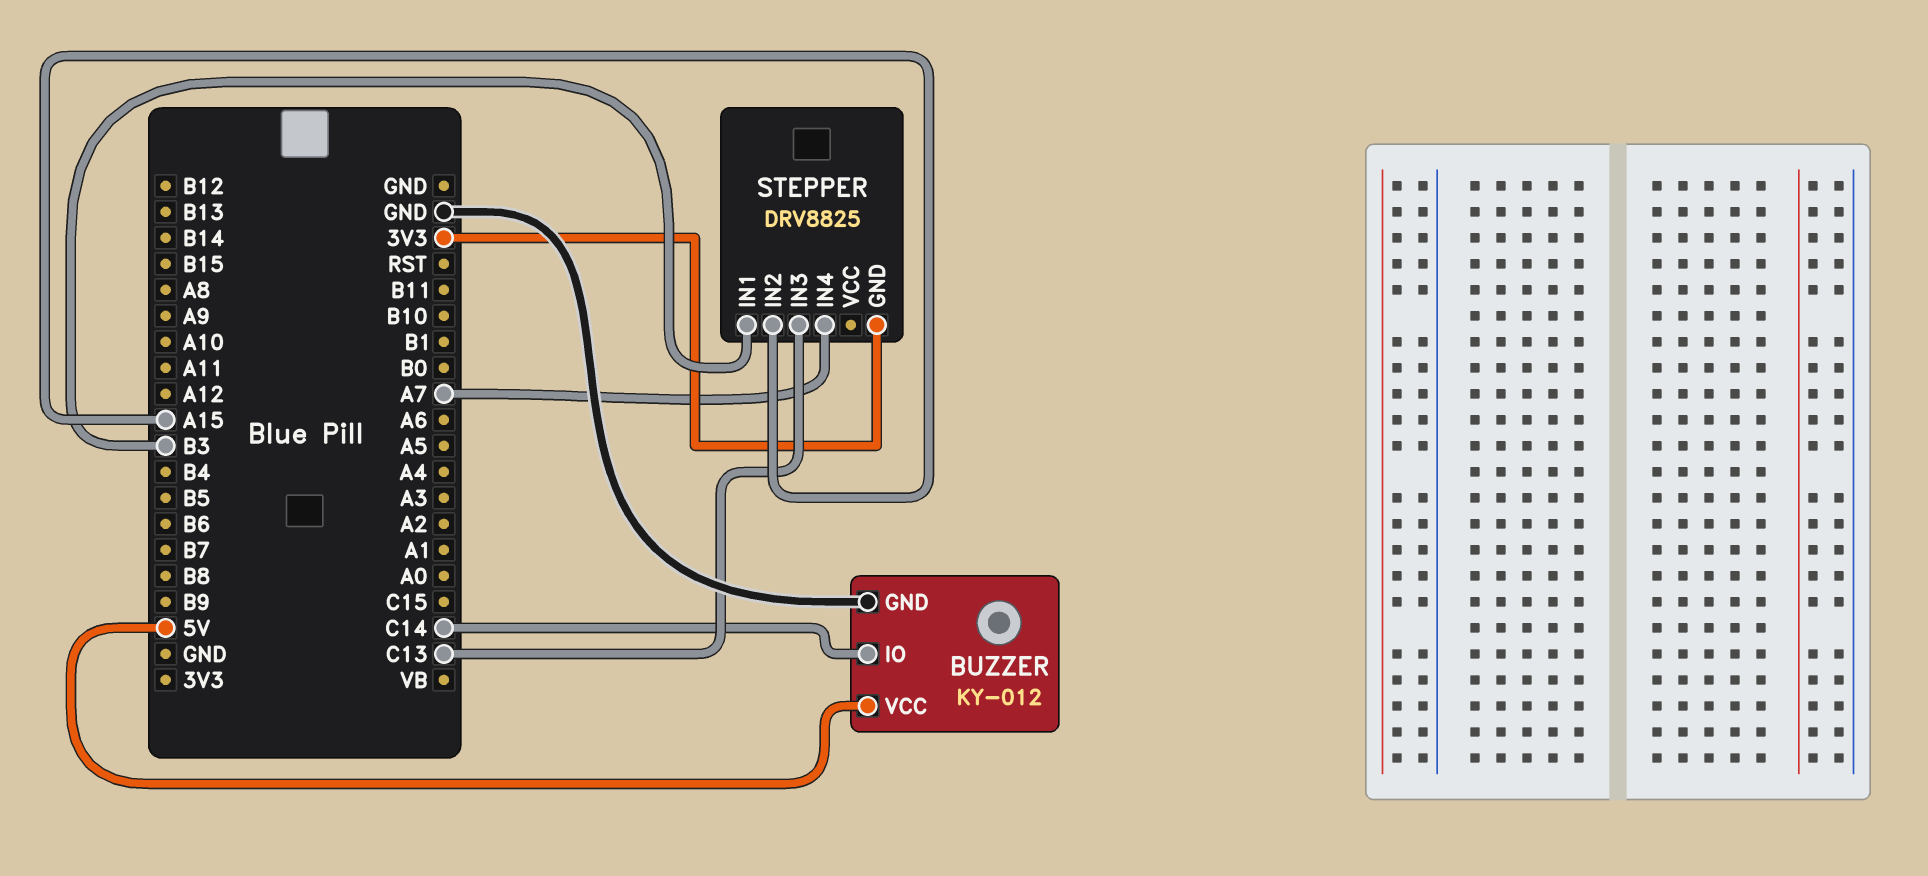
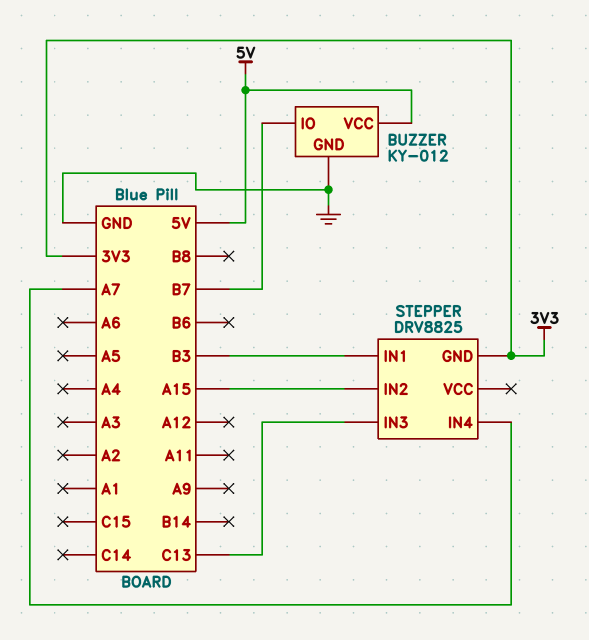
BUZZER pin IO: C14 -> B7

